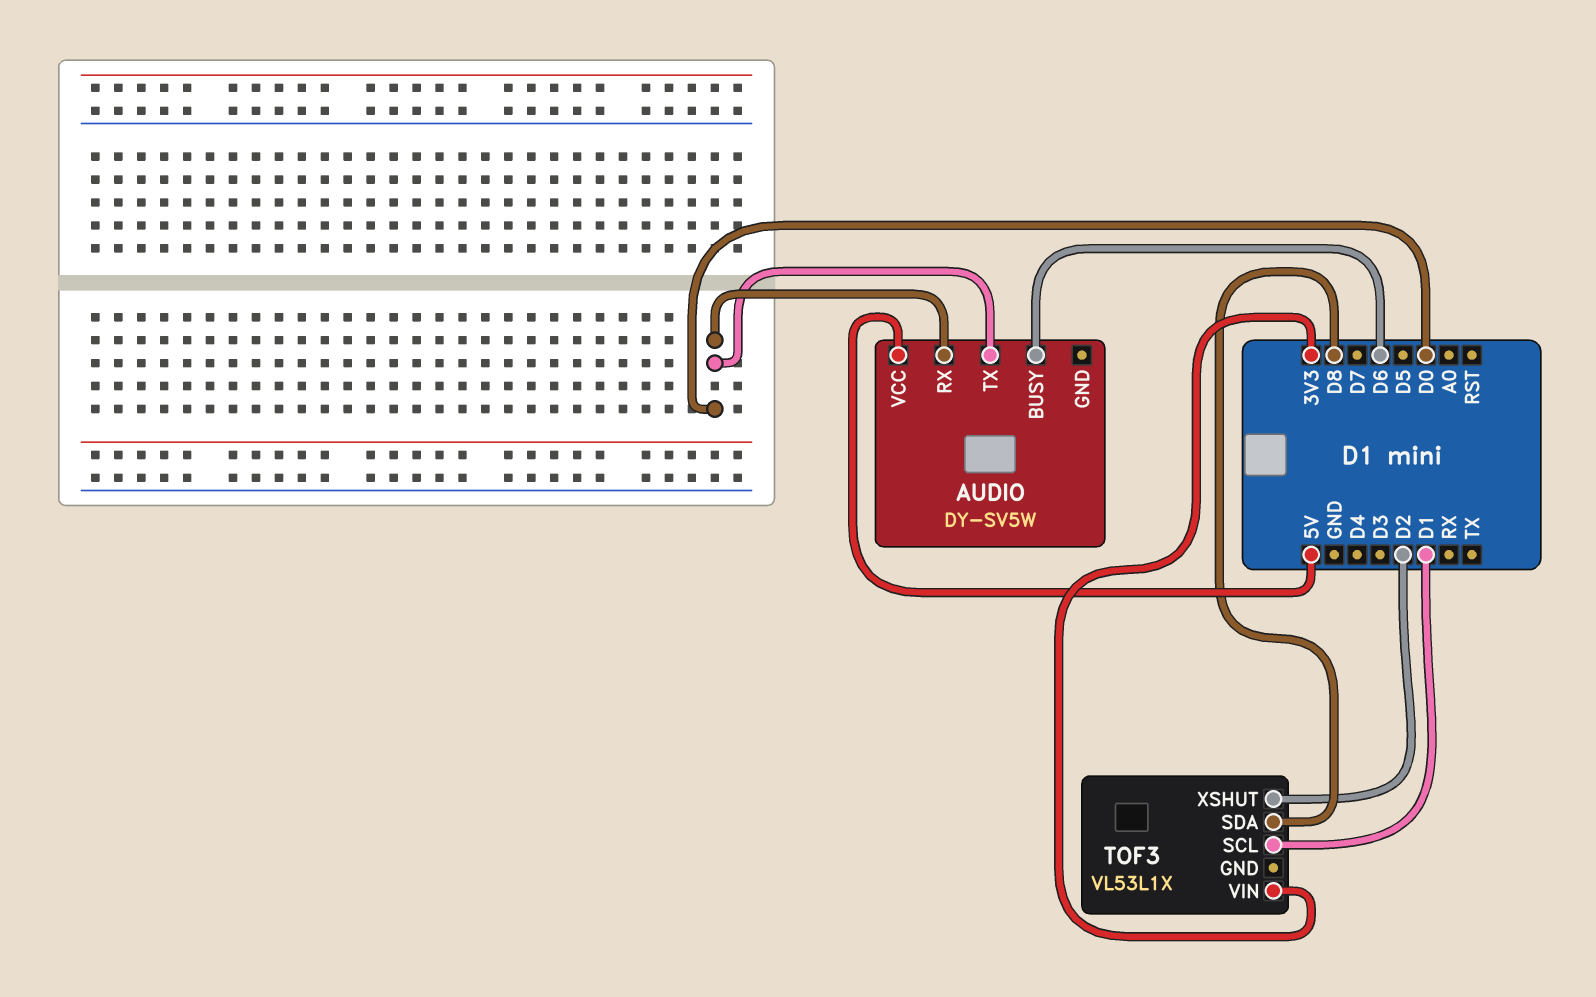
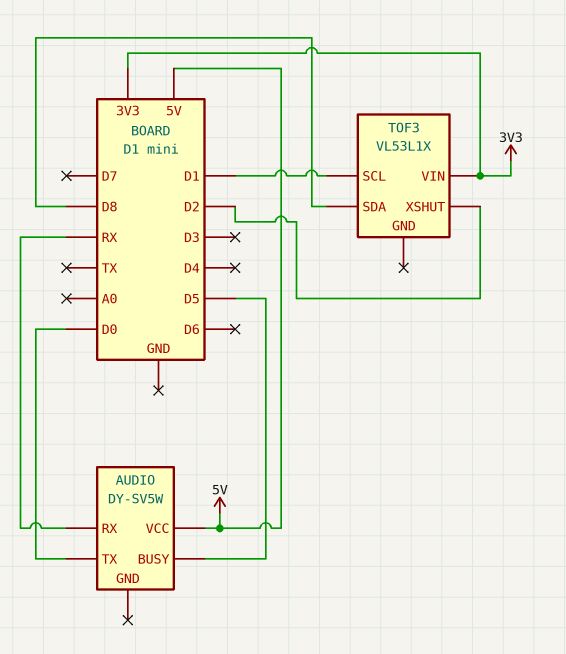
AUDIO pin BUSY: D6 -> D5
AUDIO pin RX: D0 -> RX

